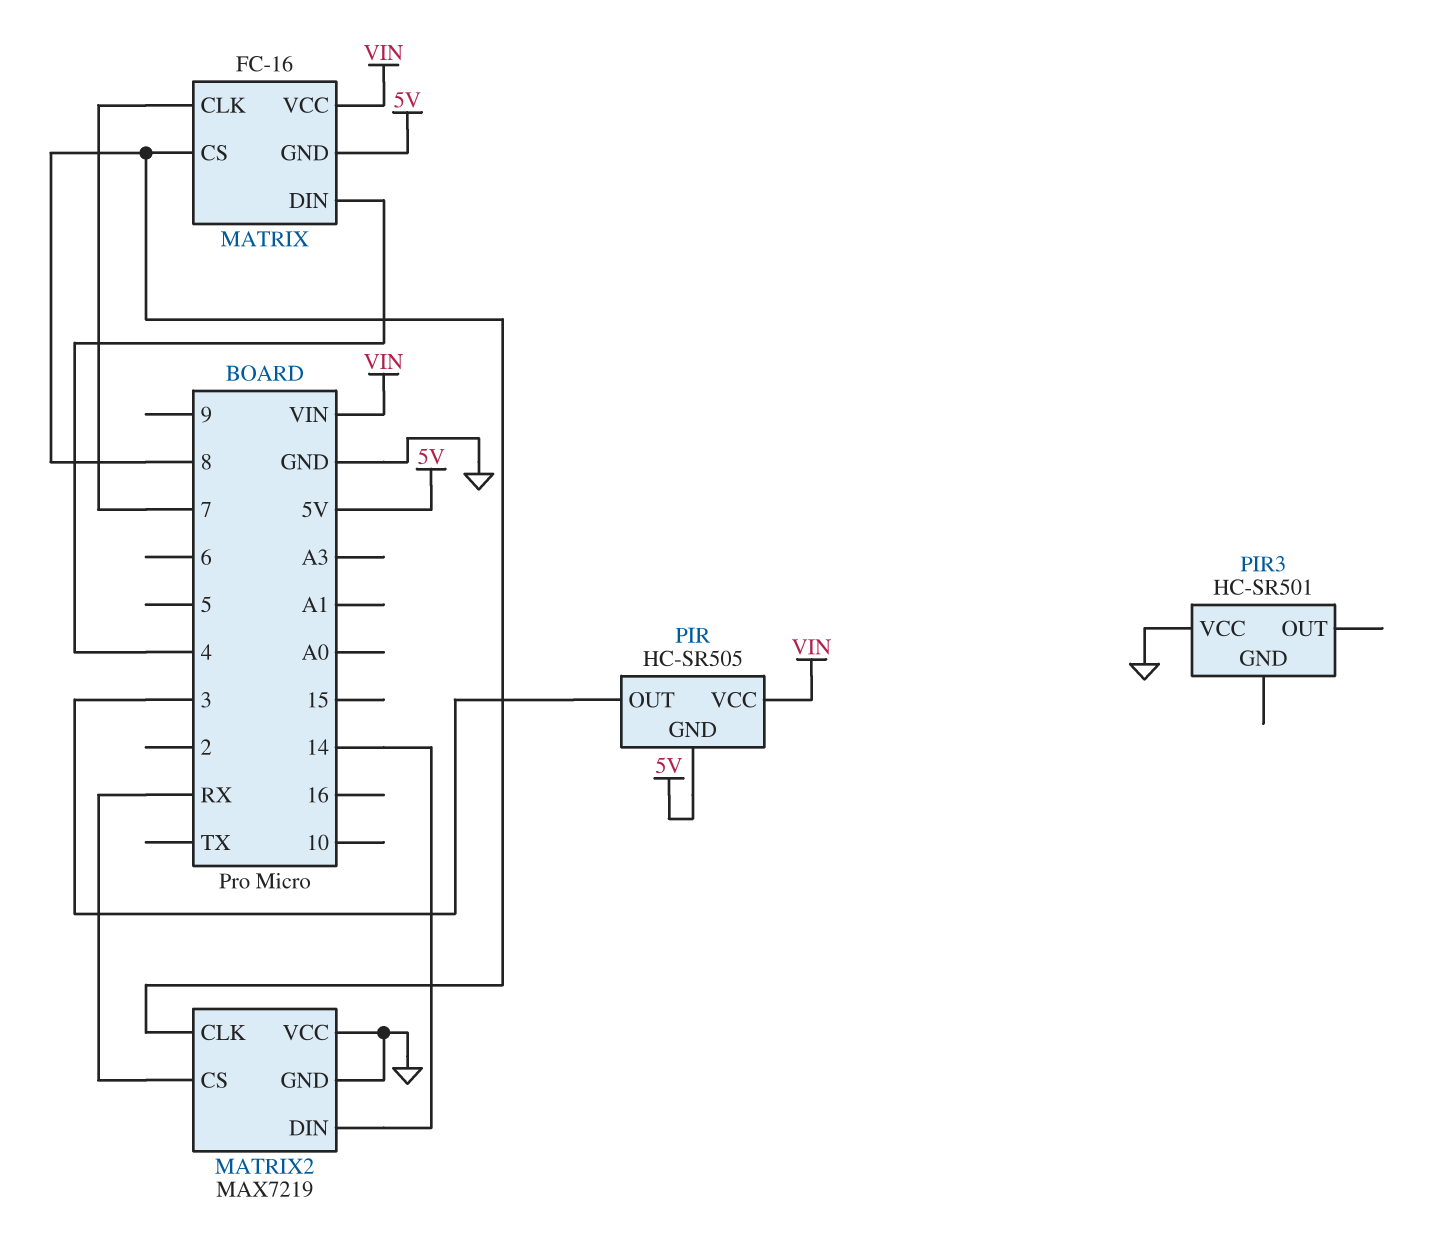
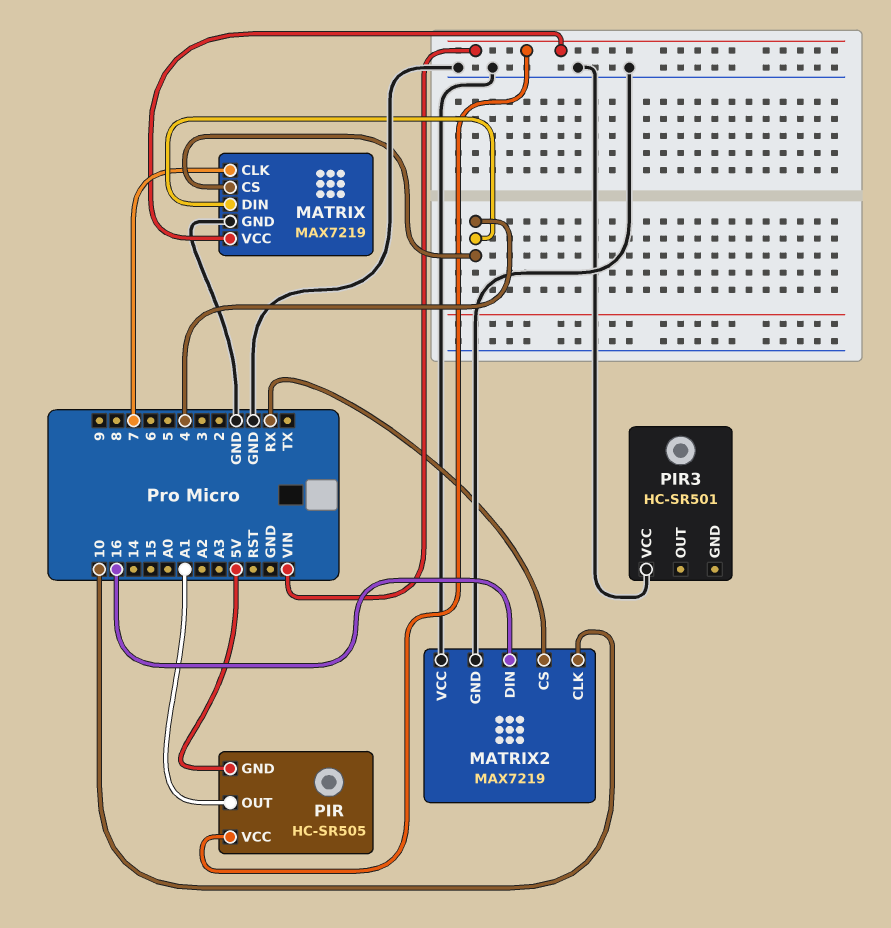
MATRIX: FC-16 -> MAX7219
MATRIX pin CS: 8 -> 4
MATRIX pin GND: 5V -> GND
MATRIX2 pin CLK: 8 -> 10
MATRIX2 pin DIN: 14 -> 16
PIR pin OUT: 3 -> A1

